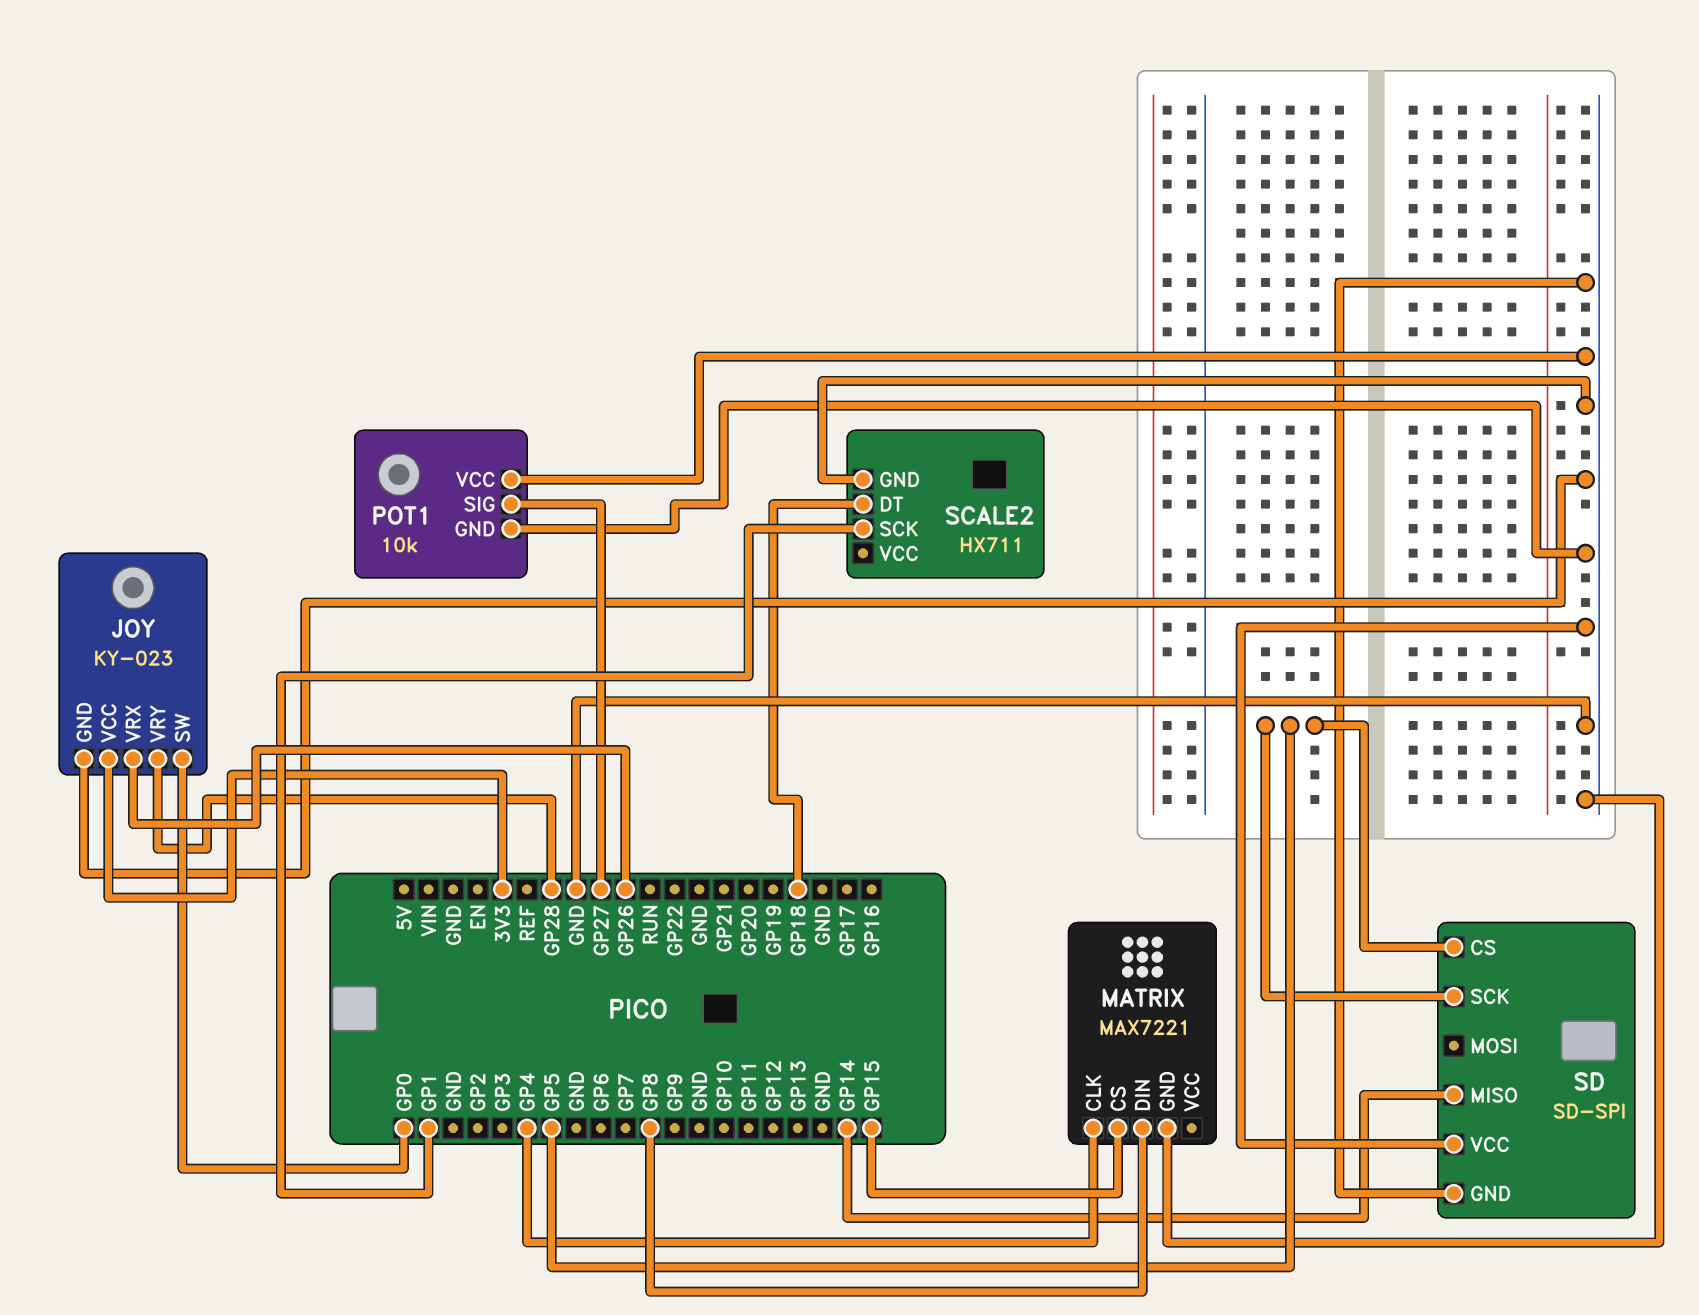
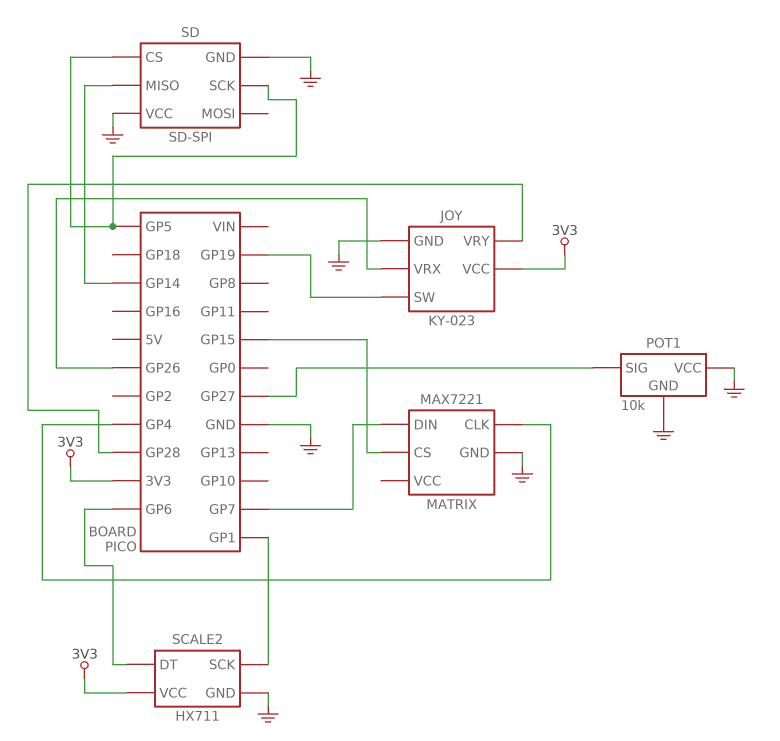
JOY pin SW: GP0 -> GP19
MATRIX pin DIN: GP8 -> GP7
SCALE2 pin DT: GP18 -> GP6
SCALE2 pin VCC: none -> 3V3

